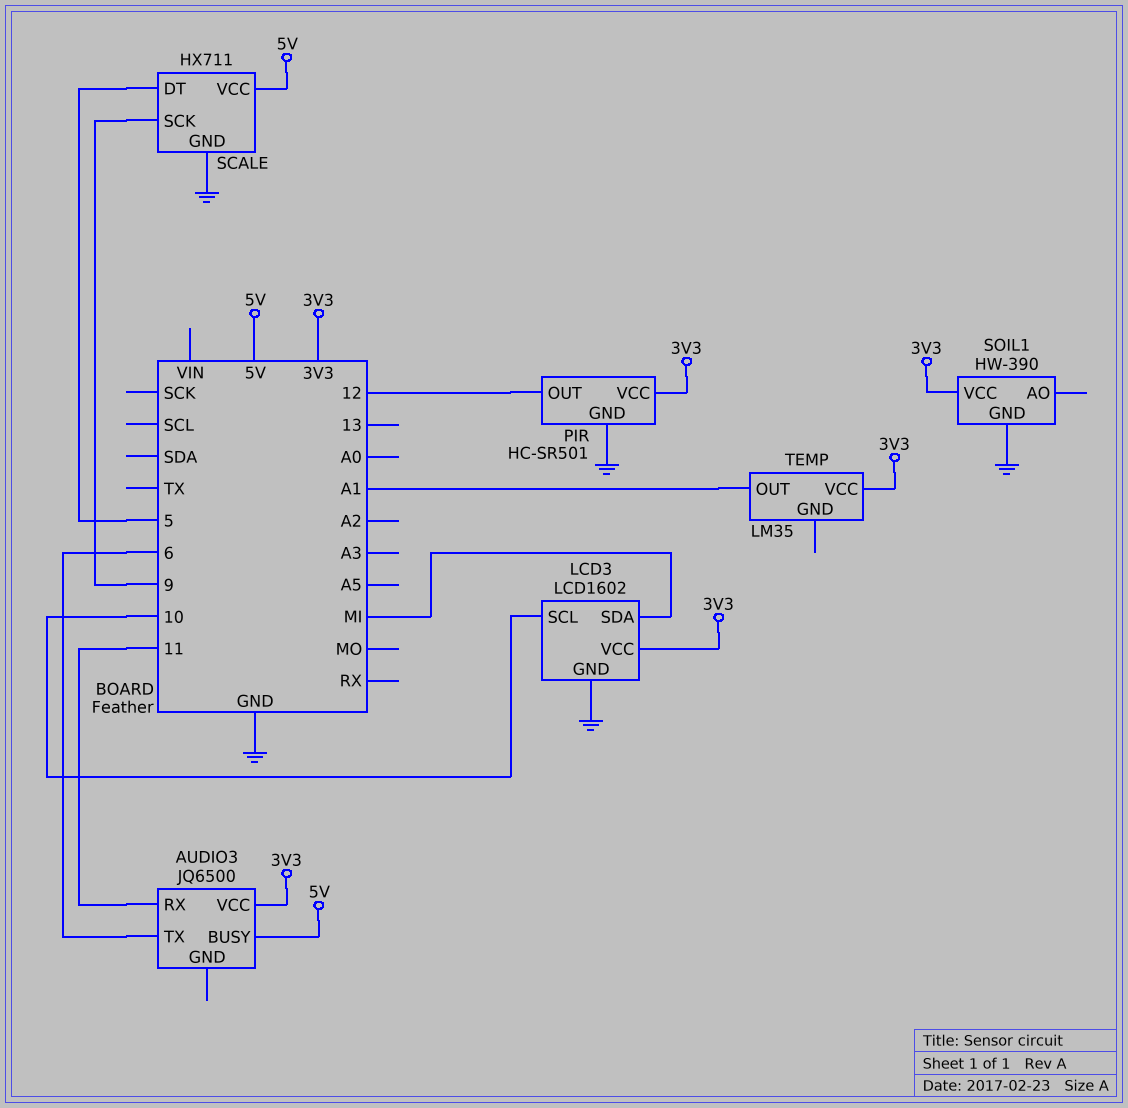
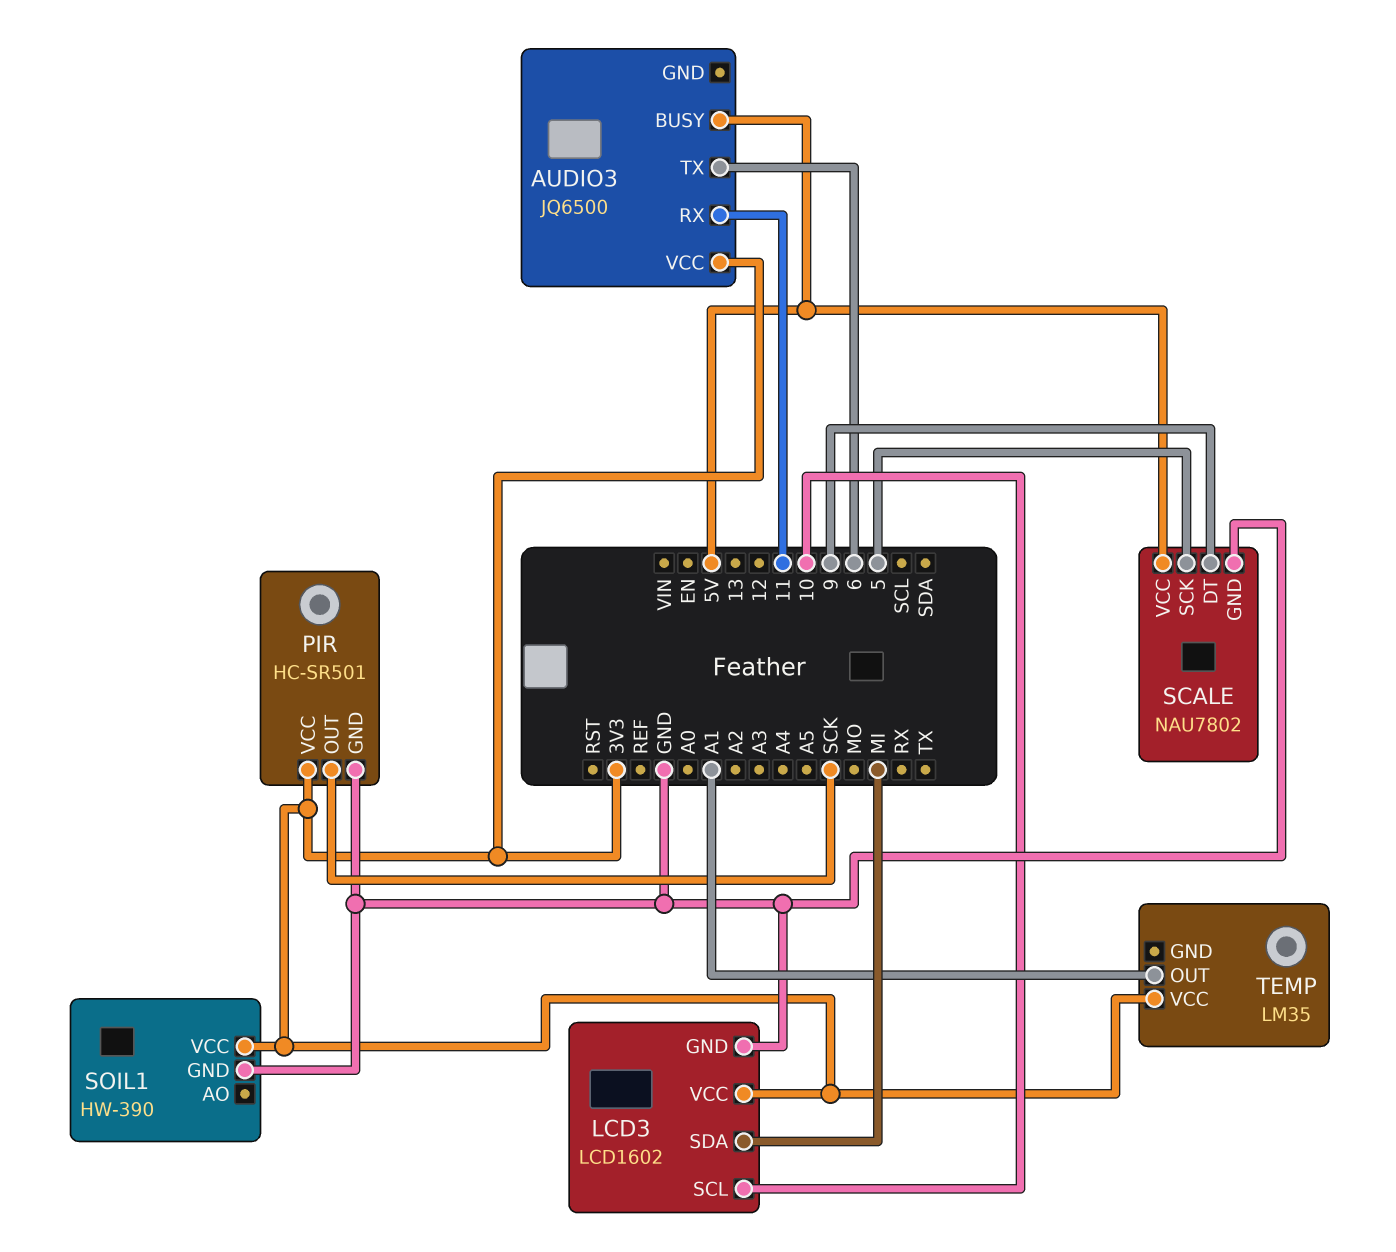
PIR pin OUT: 12 -> SCK
SCALE: HX711 -> NAU7802
SCALE pin DT: 5 -> 9
SCALE pin SCK: 9 -> 5

